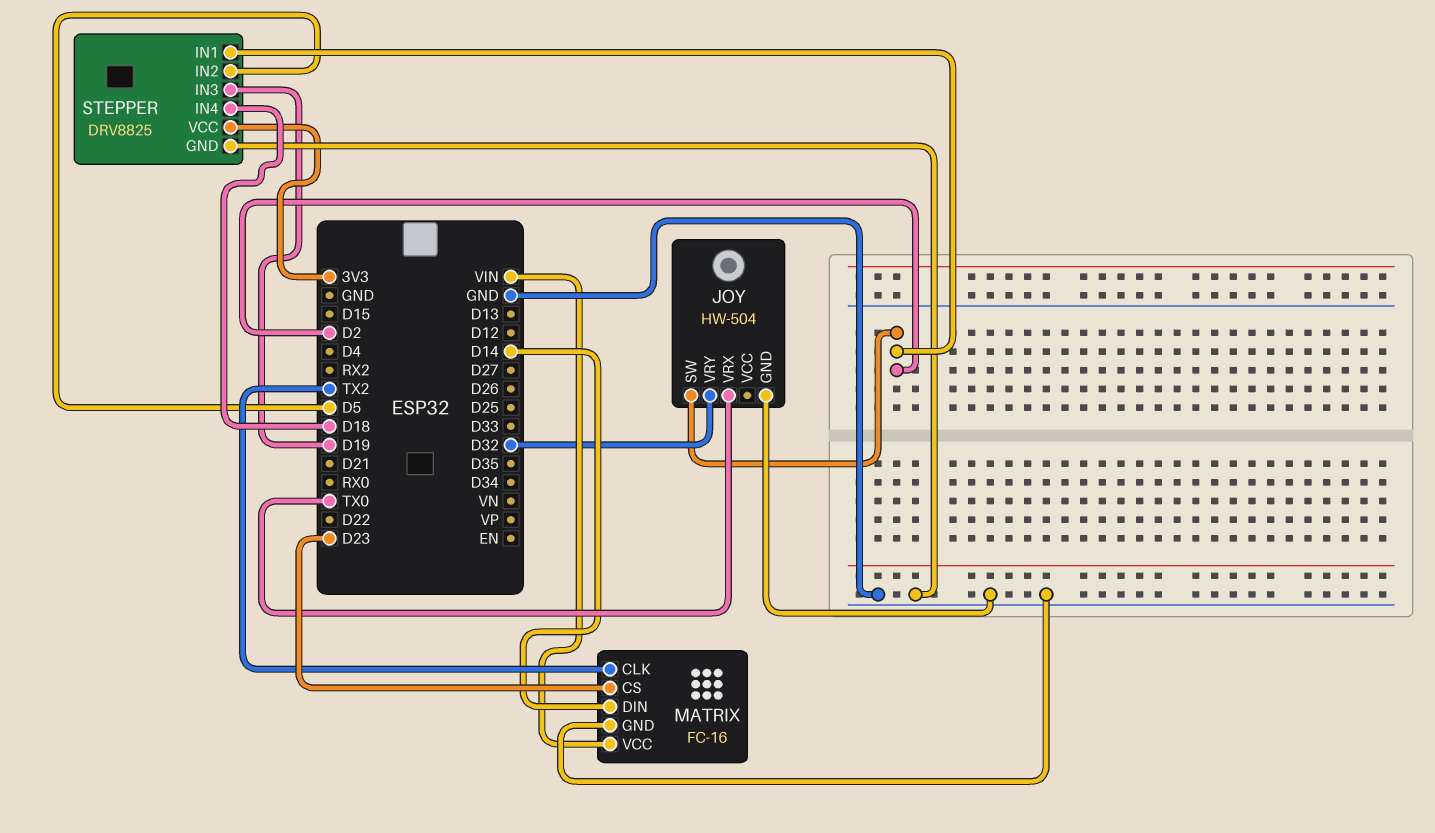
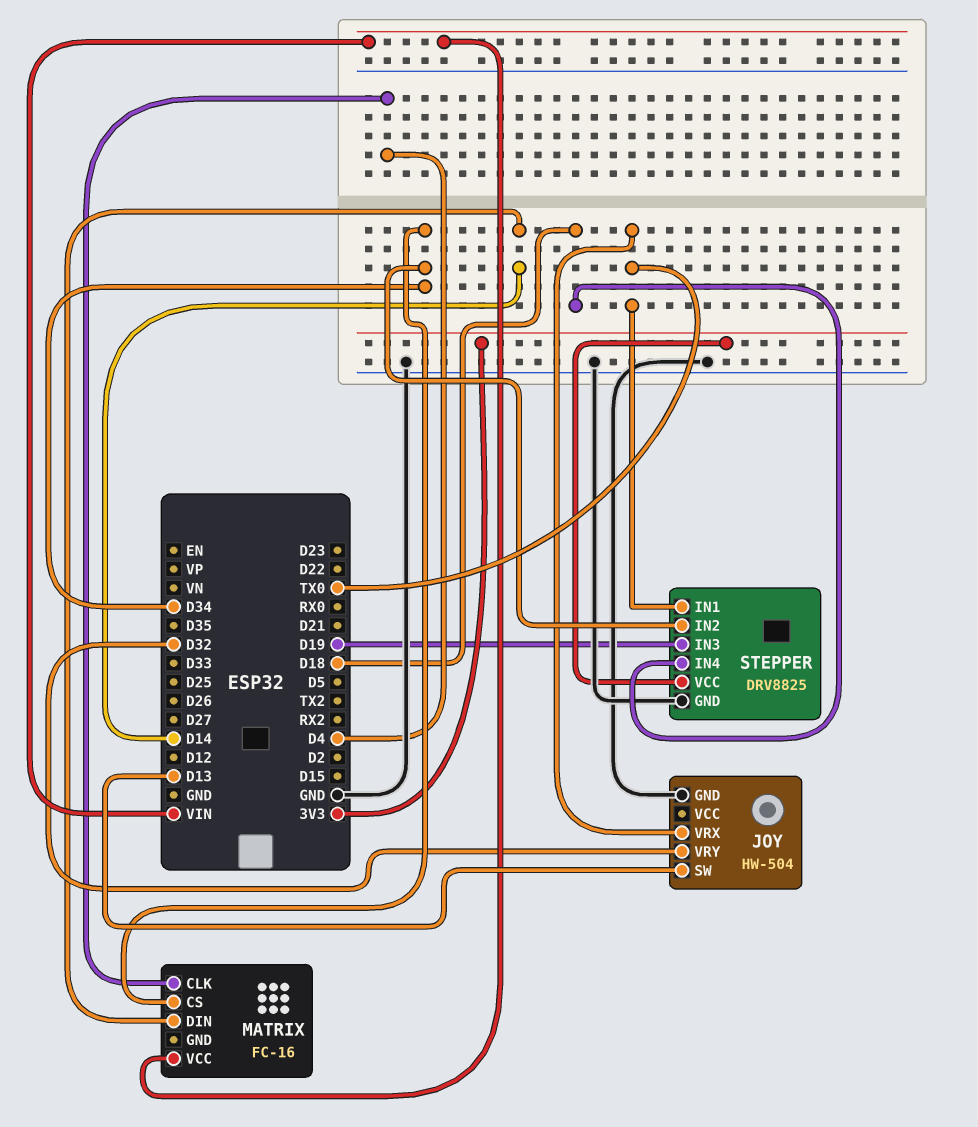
JOY pin SW: D2 -> D13
MATRIX pin CLK: TX2 -> D4
MATRIX pin CS: D23 -> D34
MATRIX pin GND: GND -> none
STEPPER pin IN1: D2 -> TX0
STEPPER pin IN2: D5 -> D34

